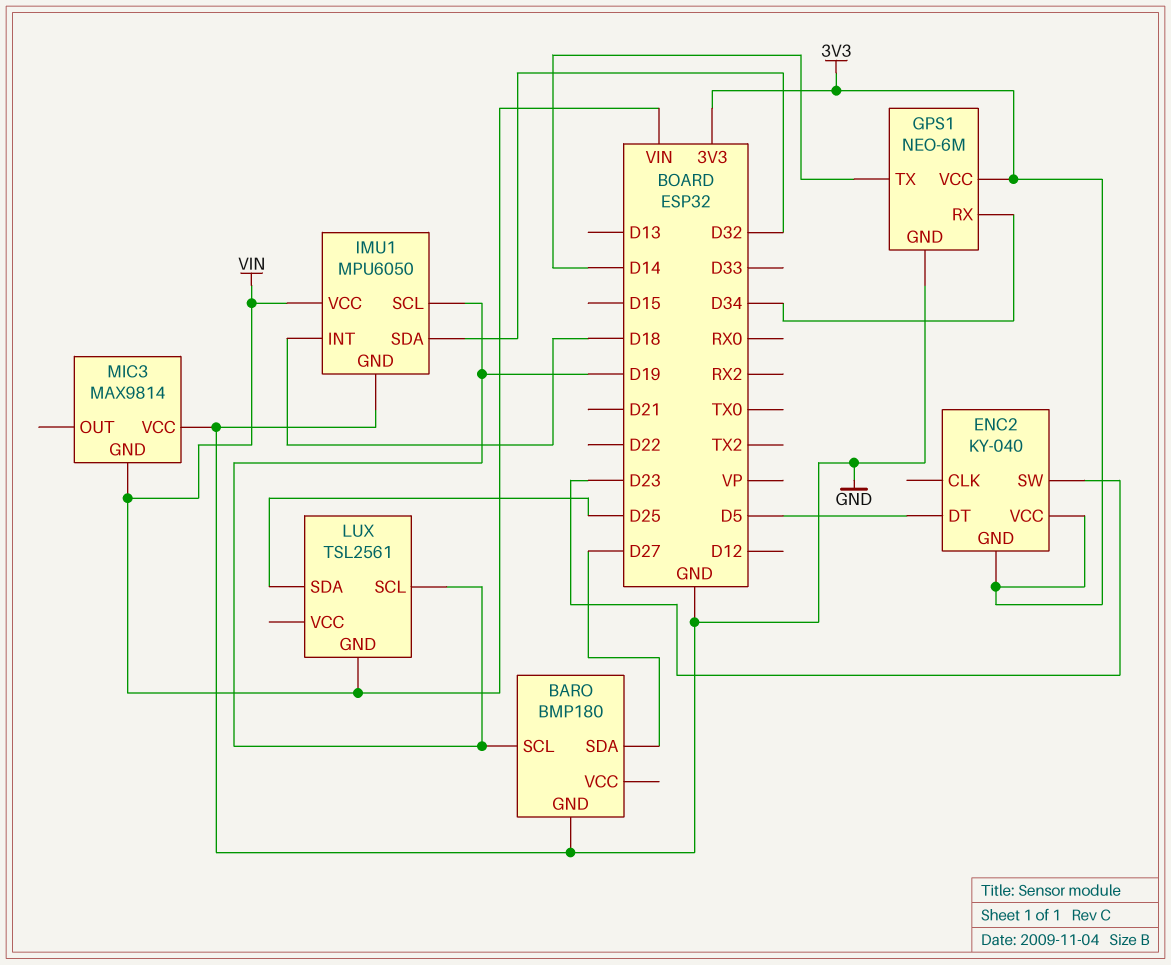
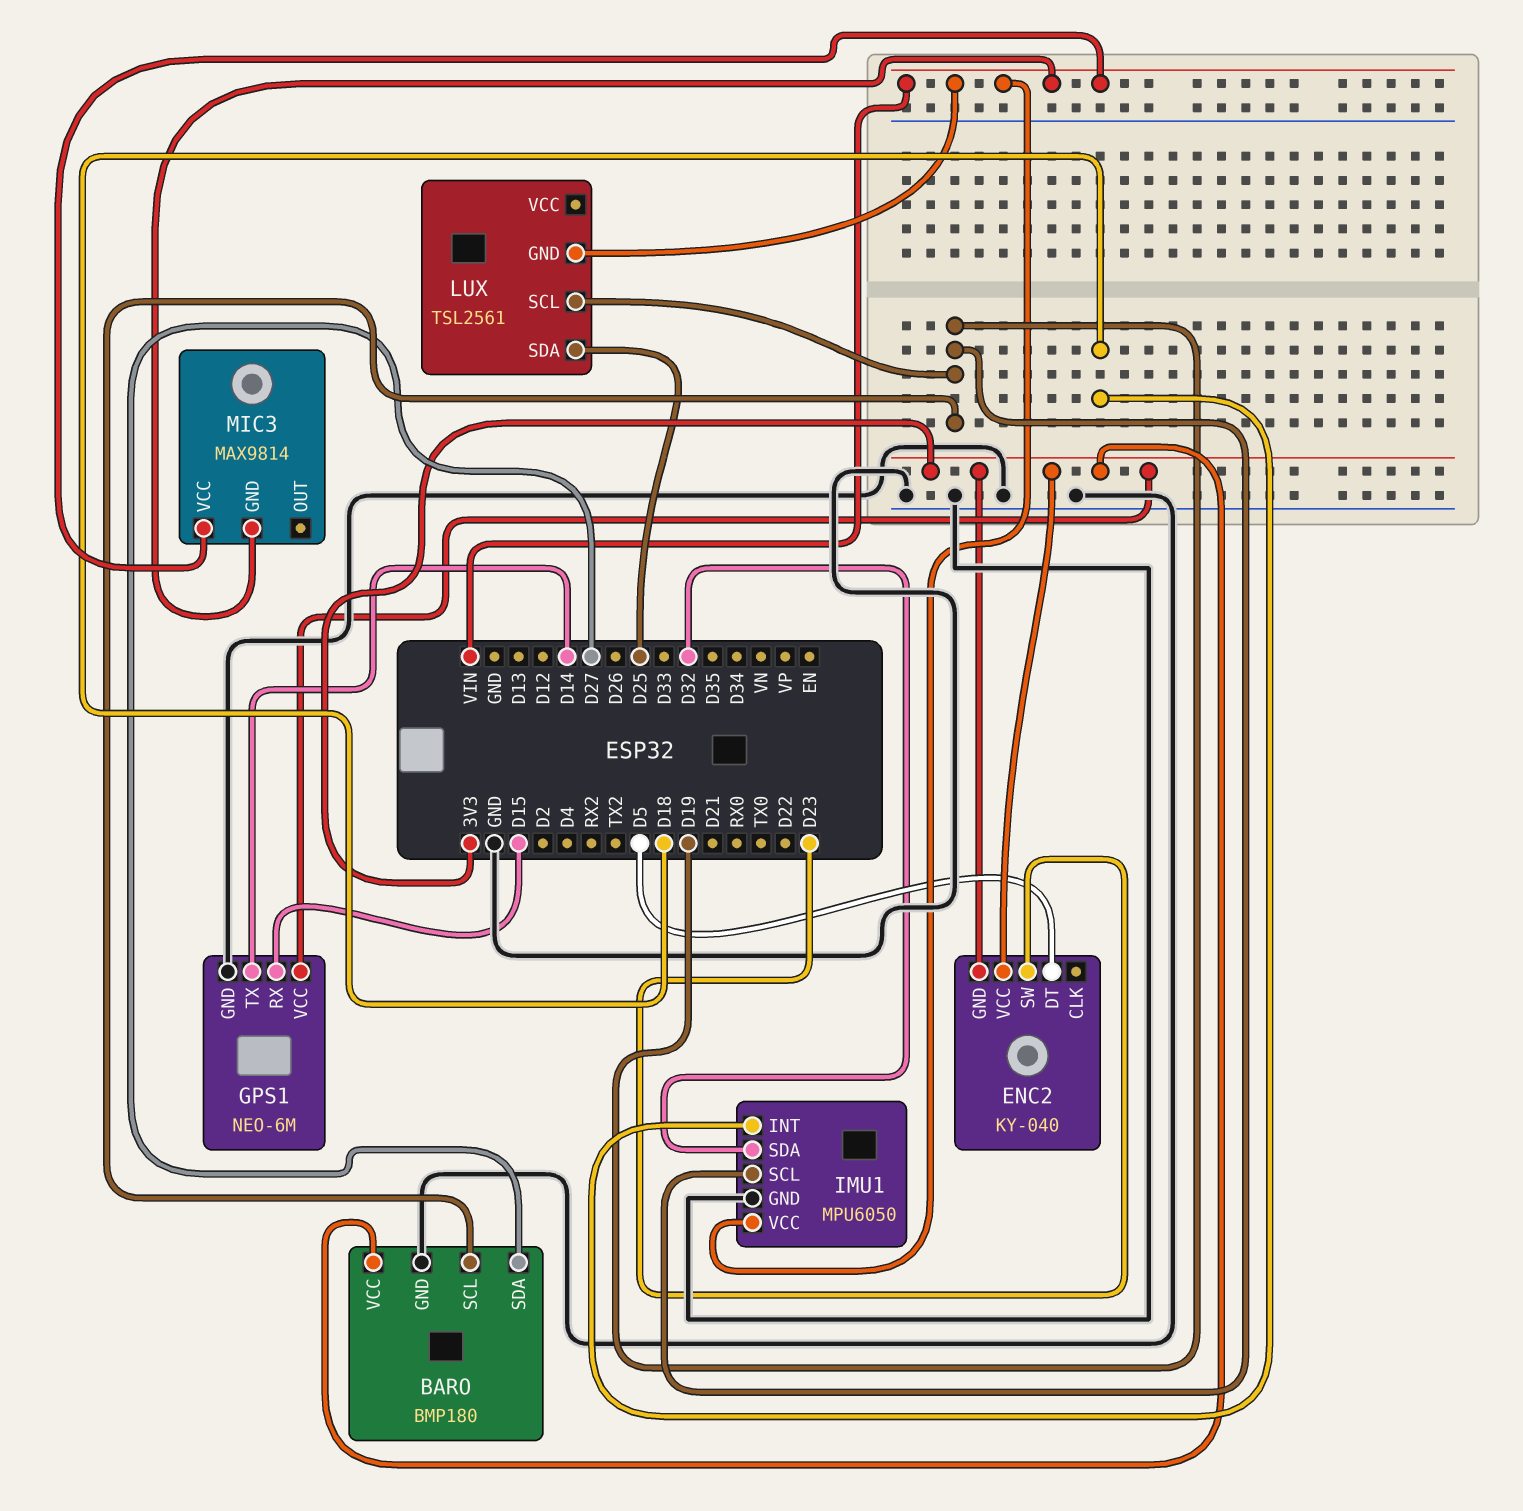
BARO pin VCC: none -> 3V3
GPS1 pin RX: D34 -> D15
MIC3 pin VCC: GND -> VIN

